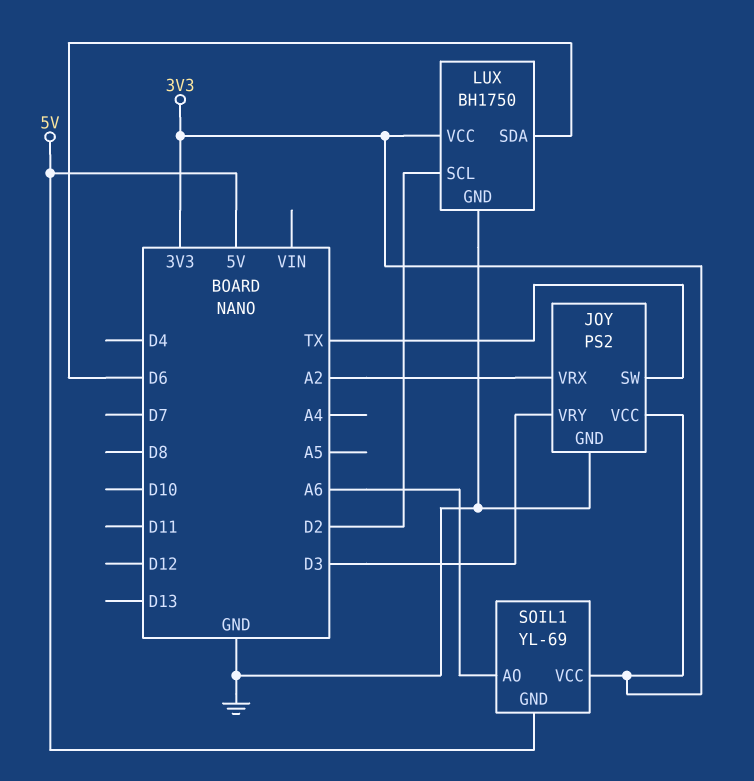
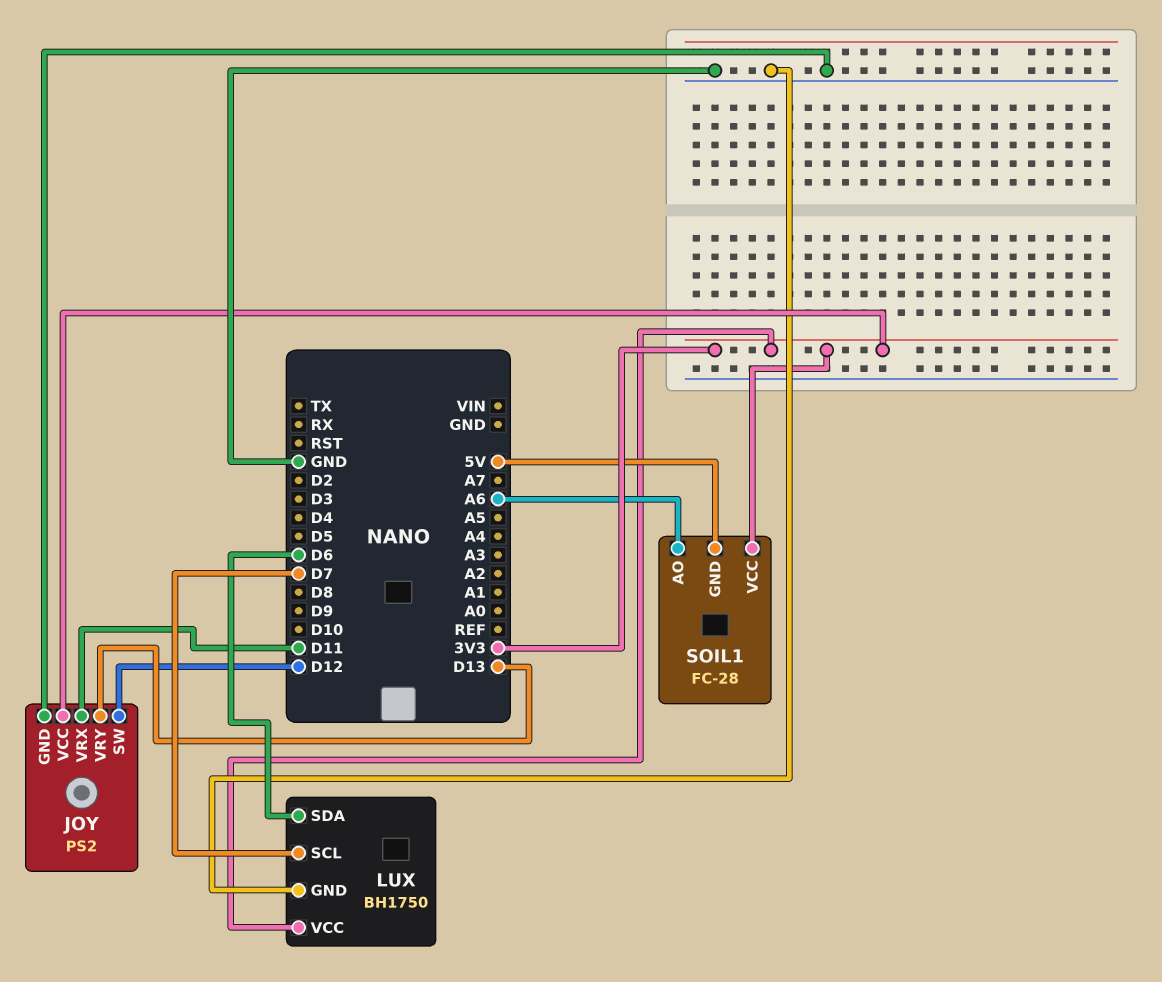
JOY pin SW: TX -> D12
JOY pin VRX: A2 -> D11
JOY pin VRY: D3 -> D13
LUX pin SCL: D2 -> D7
SOIL1: YL-69 -> FC-28

